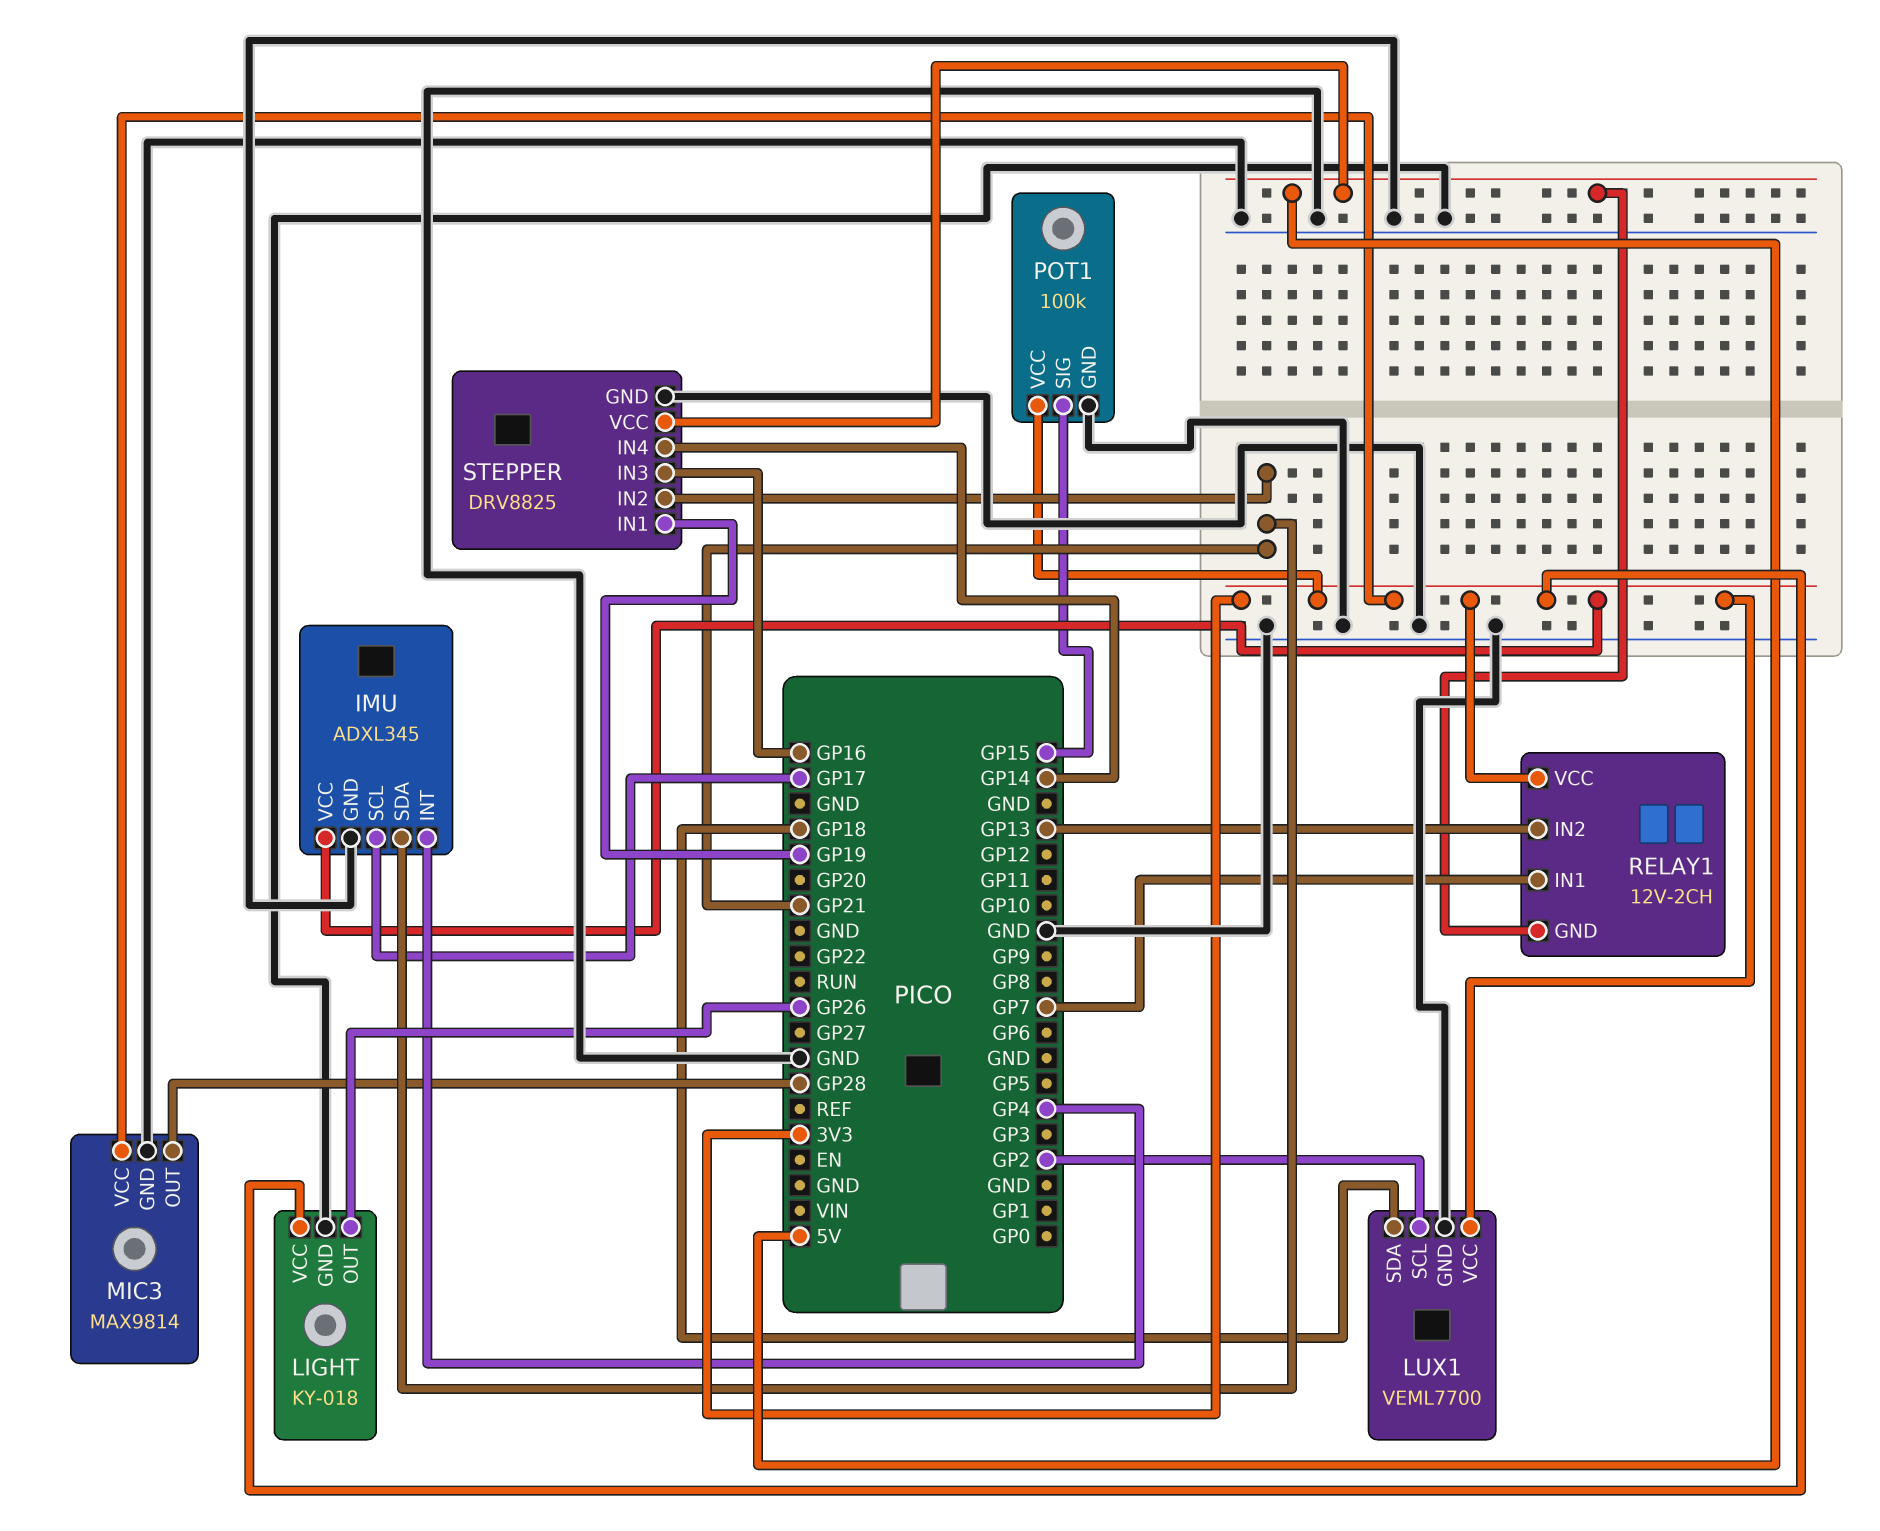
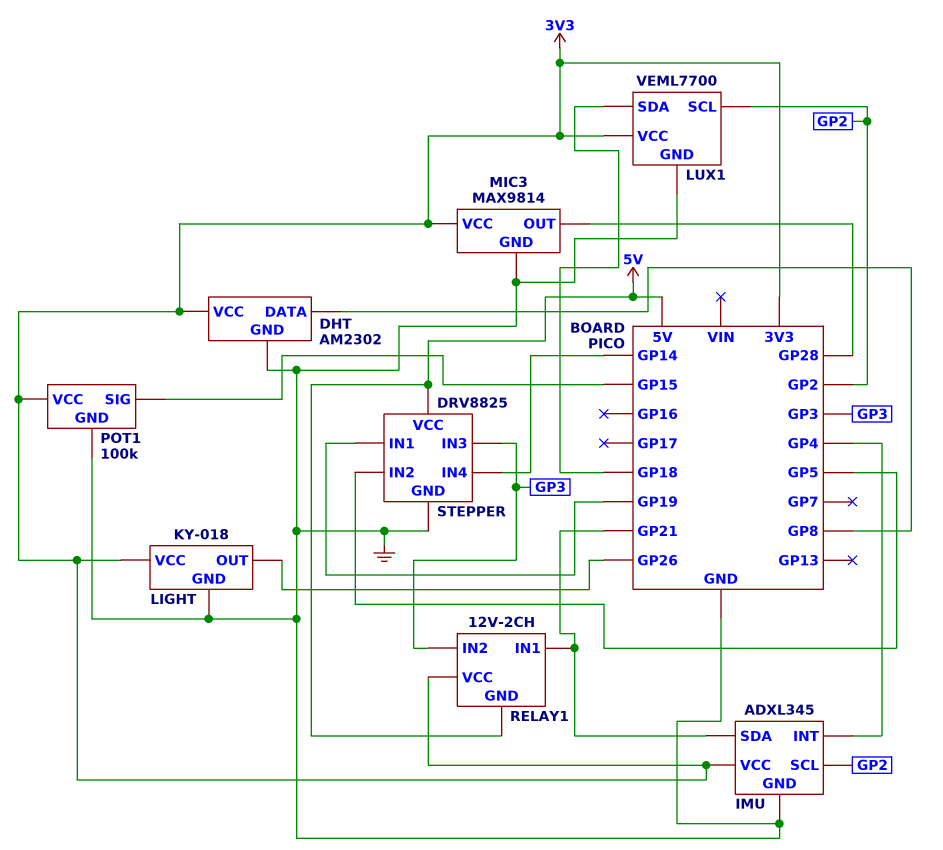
DHT: none -> AM2302
DHT pin DATA: none -> GP8
DHT pin GND: none -> GND
DHT pin VCC: none -> 3V3
IMU pin SCL: GP17 -> GP2
RELAY1 pin IN1: GP7 -> GP21
RELAY1 pin IN2: GP13 -> GP3
STEPPER pin IN2: GP21 -> GP5
STEPPER pin IN3: GP16 -> GP3

